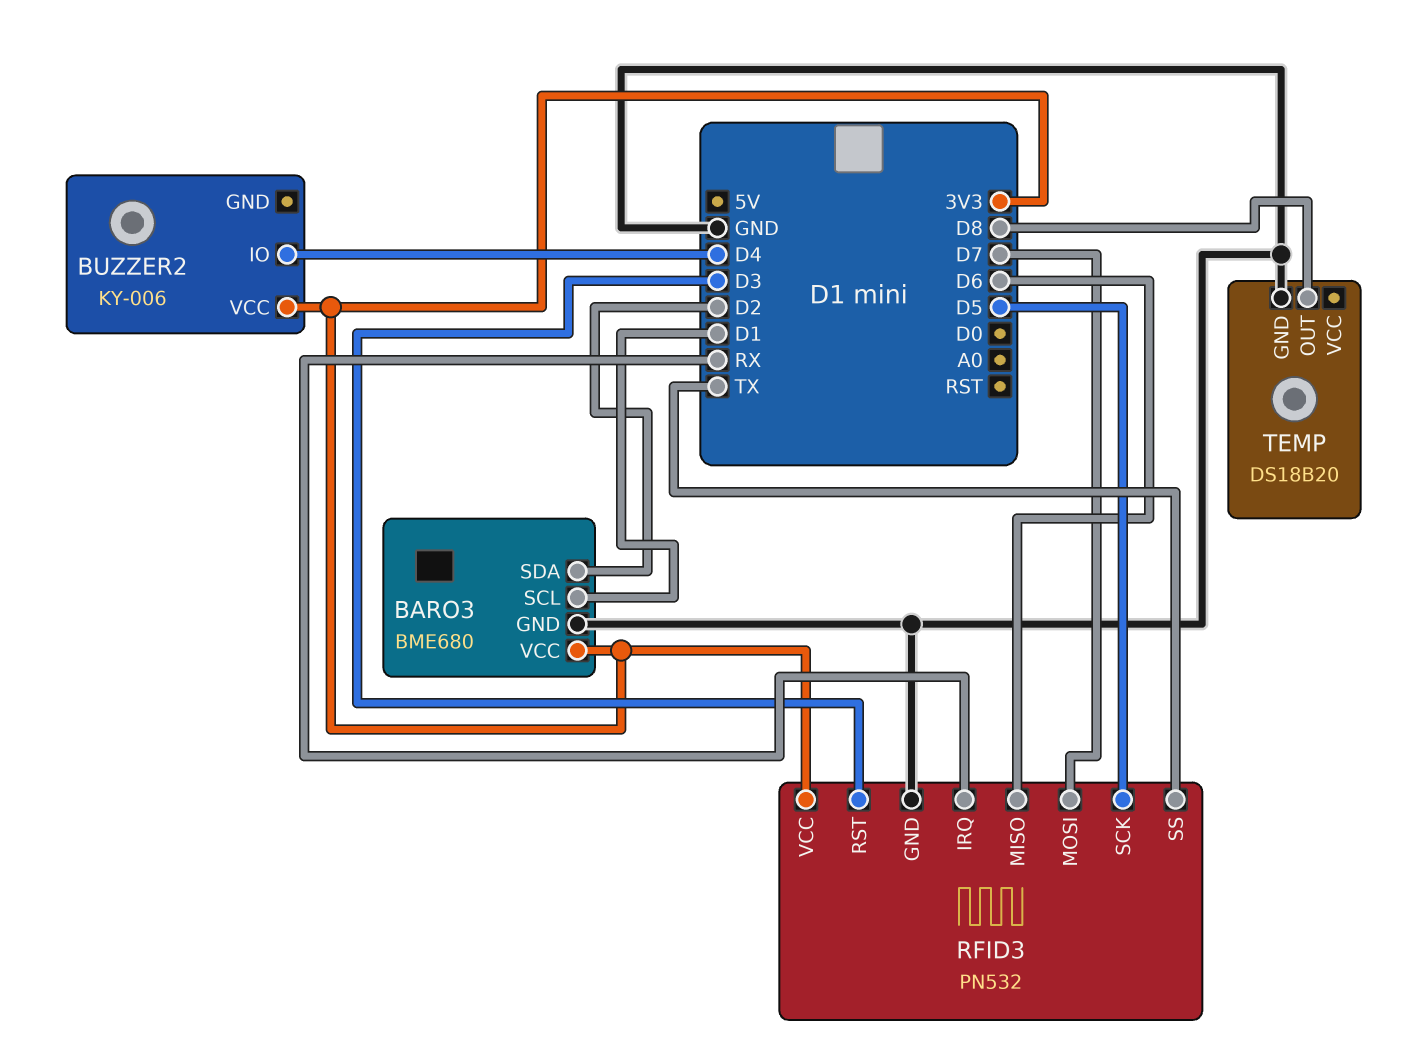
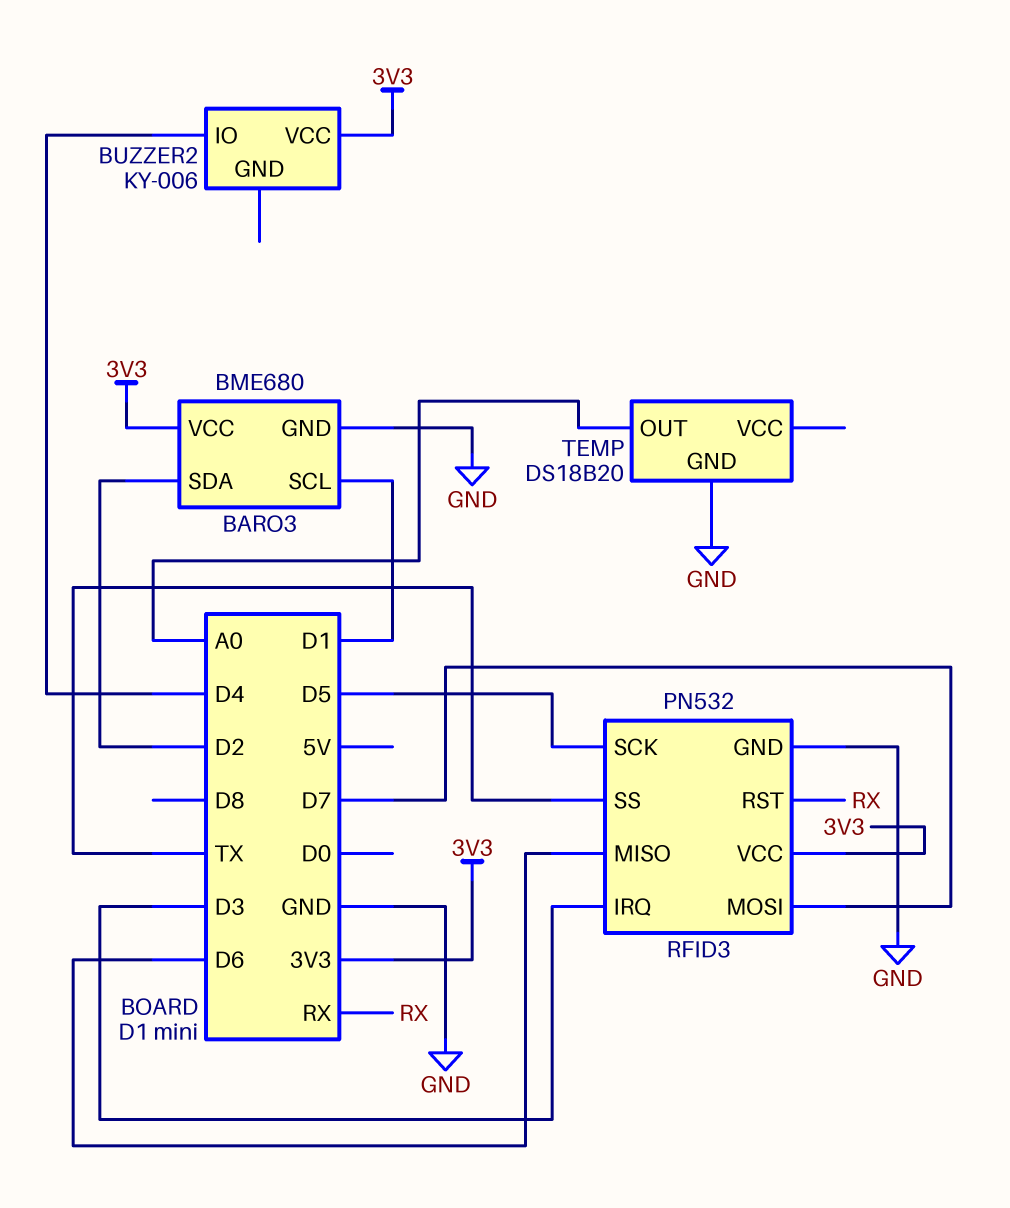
RFID3 pin IRQ: RX -> D3
RFID3 pin RST: D3 -> RX
TEMP pin OUT: D8 -> A0

